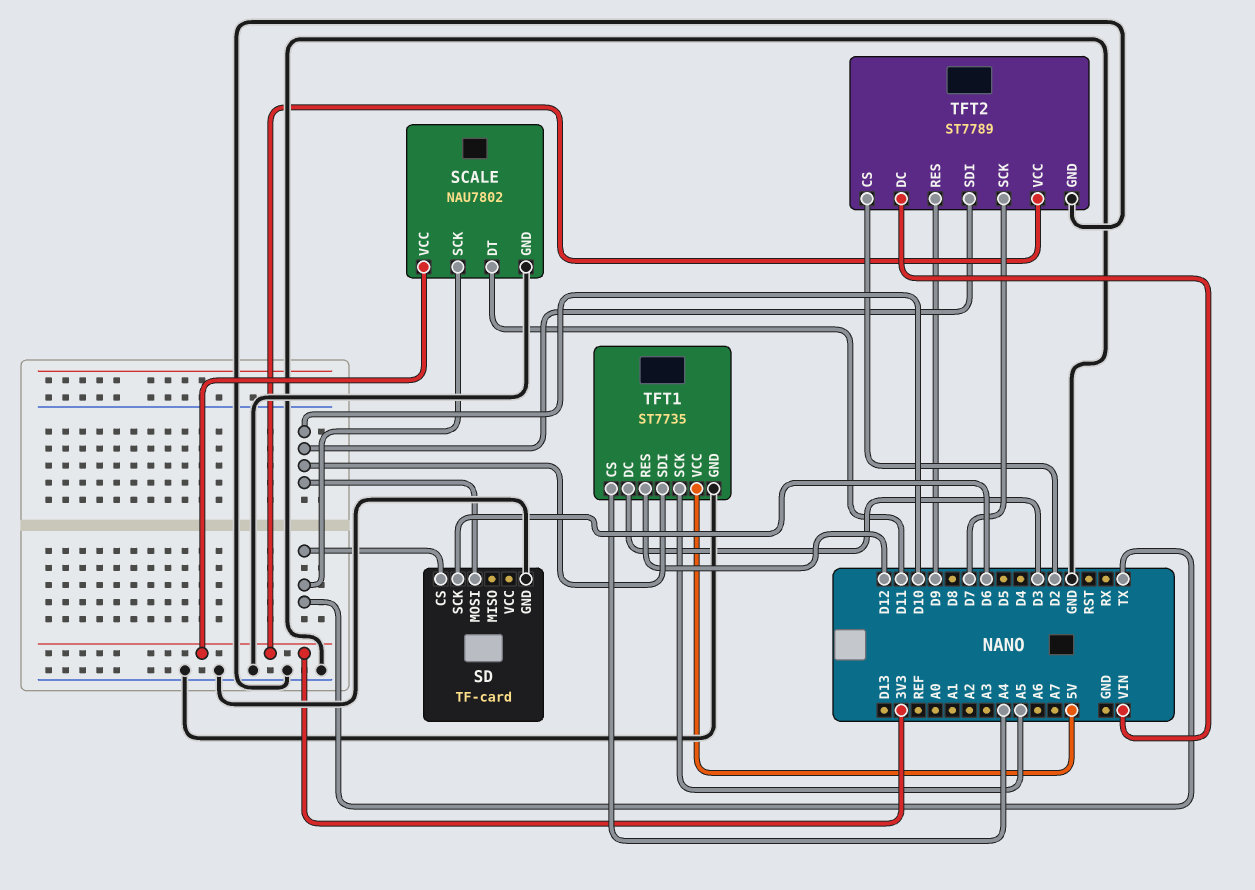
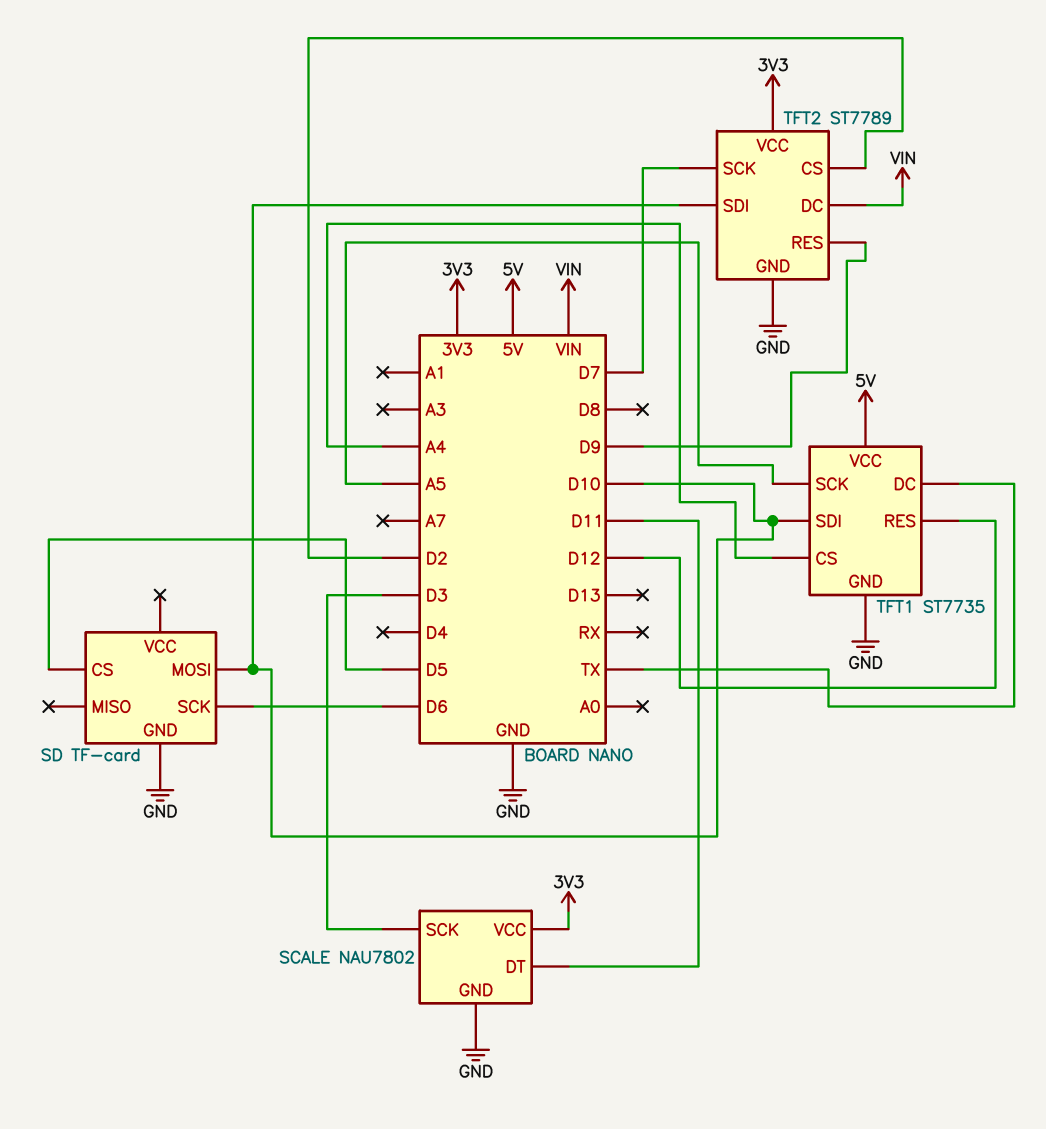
SCALE pin SCK: TX -> D3
SD pin CS: TX -> D5
TFT1 pin DC: D3 -> TX

